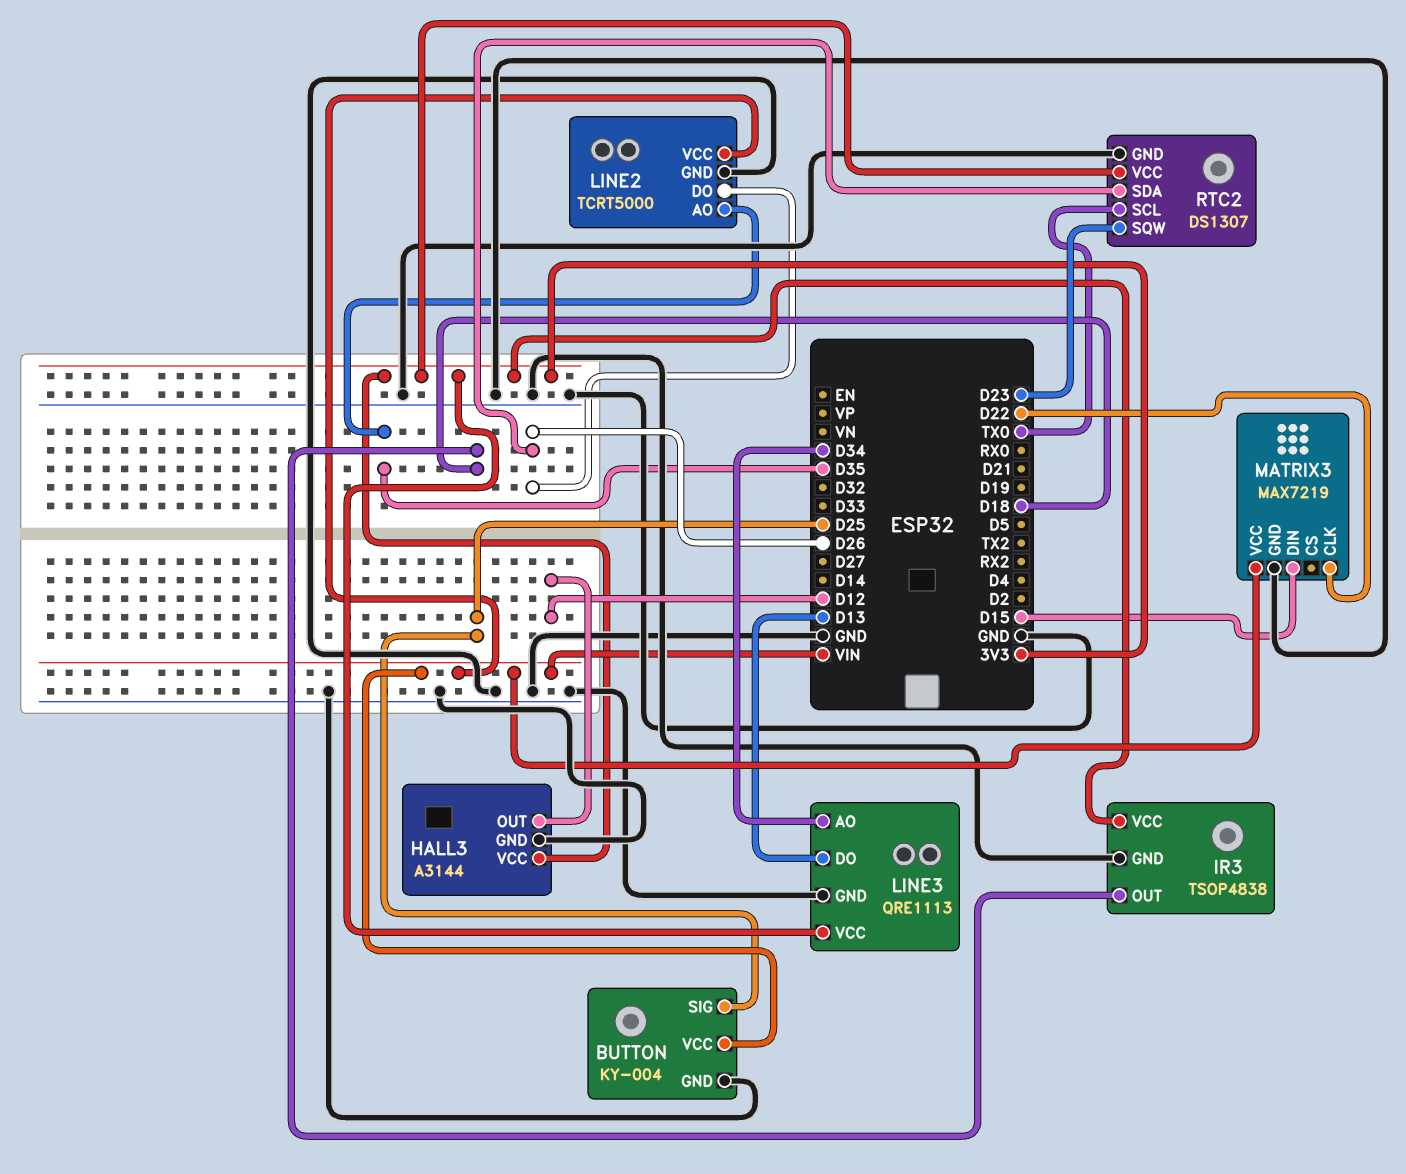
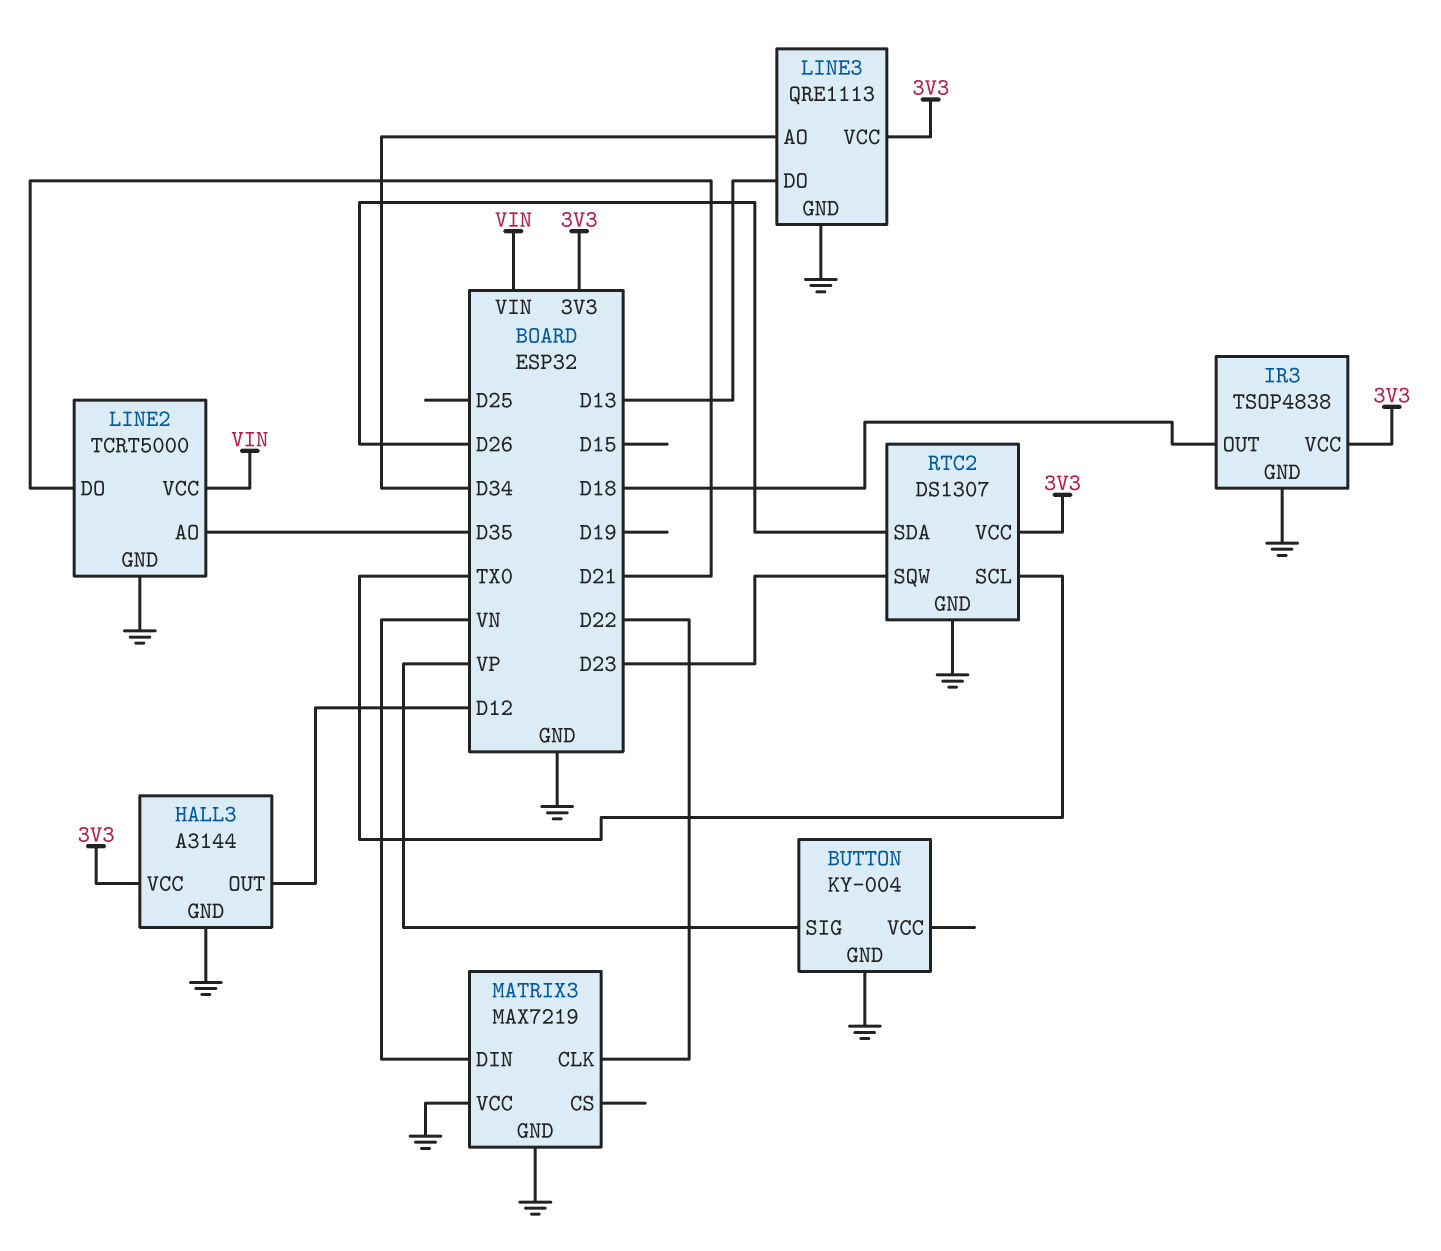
BUTTON pin SIG: D25 -> VP
BUTTON pin VCC: VIN -> none
LINE2 pin DO: D26 -> D21
MATRIX3 pin DIN: D15 -> VN
MATRIX3 pin VCC: VIN -> GND

